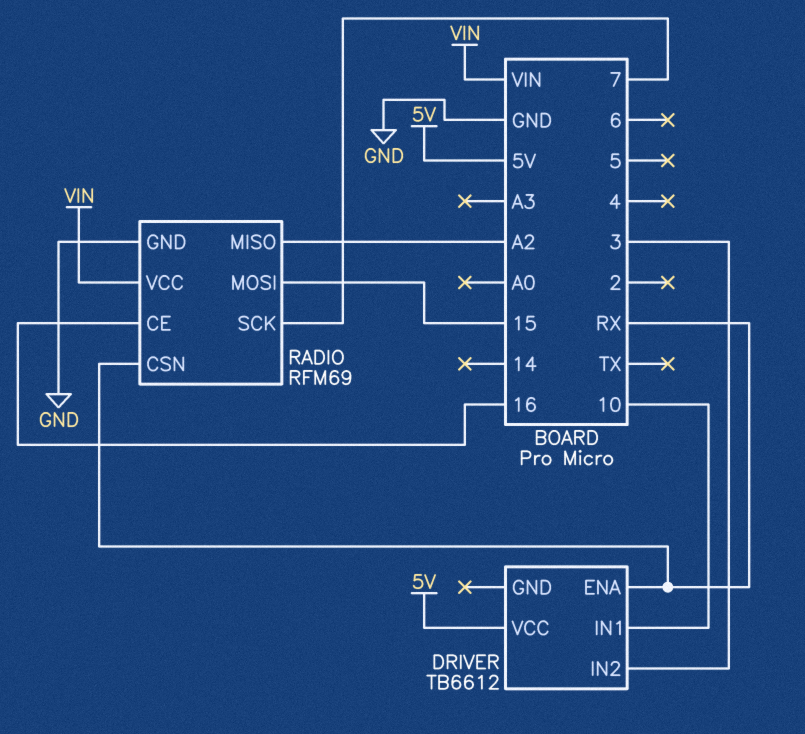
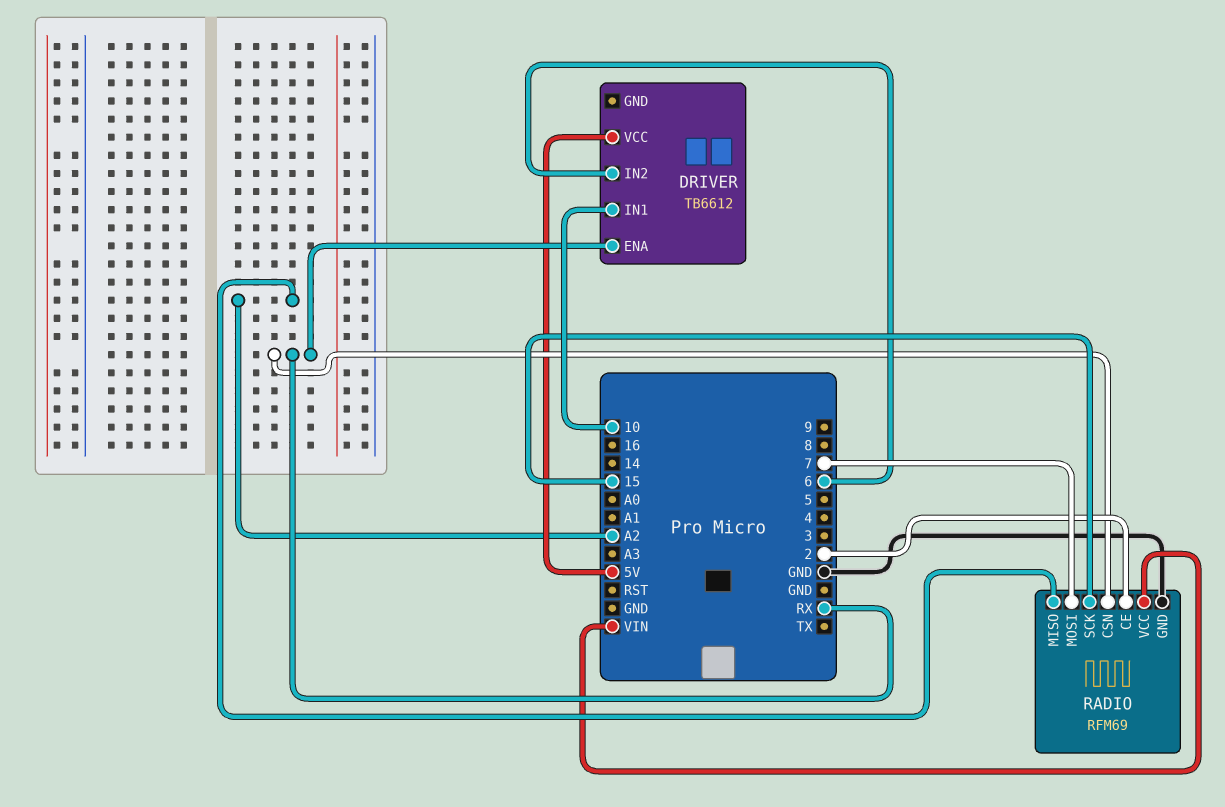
DRIVER pin IN2: 3 -> 6
RADIO pin CE: 16 -> 2
RADIO pin MOSI: 15 -> 7
RADIO pin SCK: 7 -> 15

